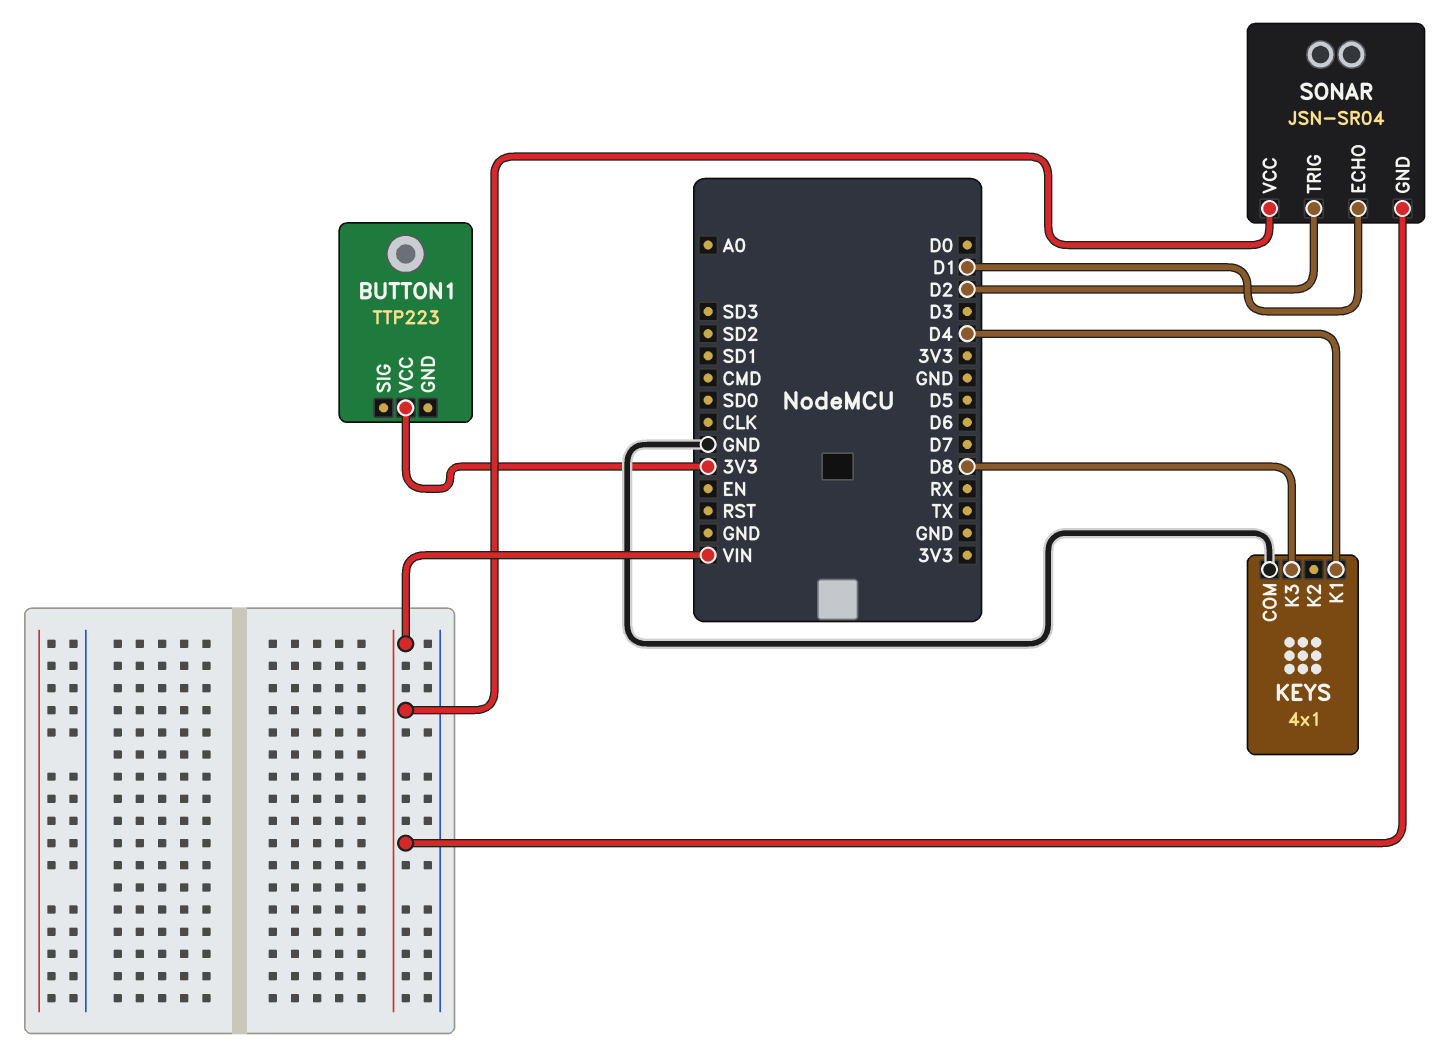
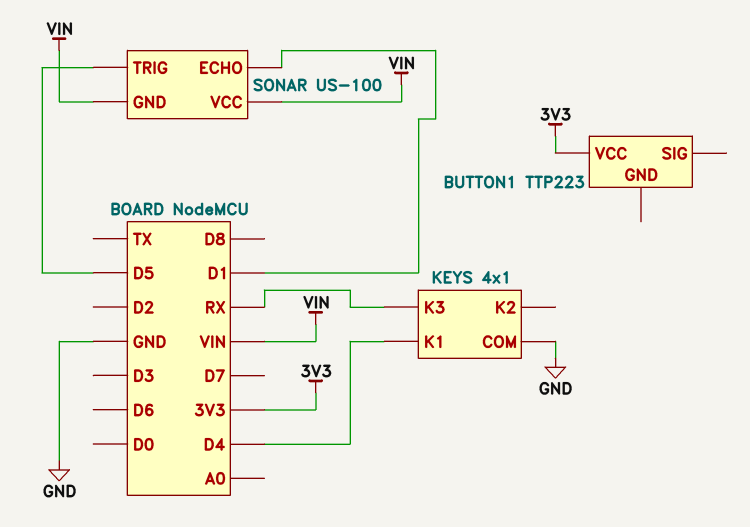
KEYS pin K3: D8 -> RX
SONAR: JSN-SR04 -> US-100
SONAR pin TRIG: D2 -> D5

